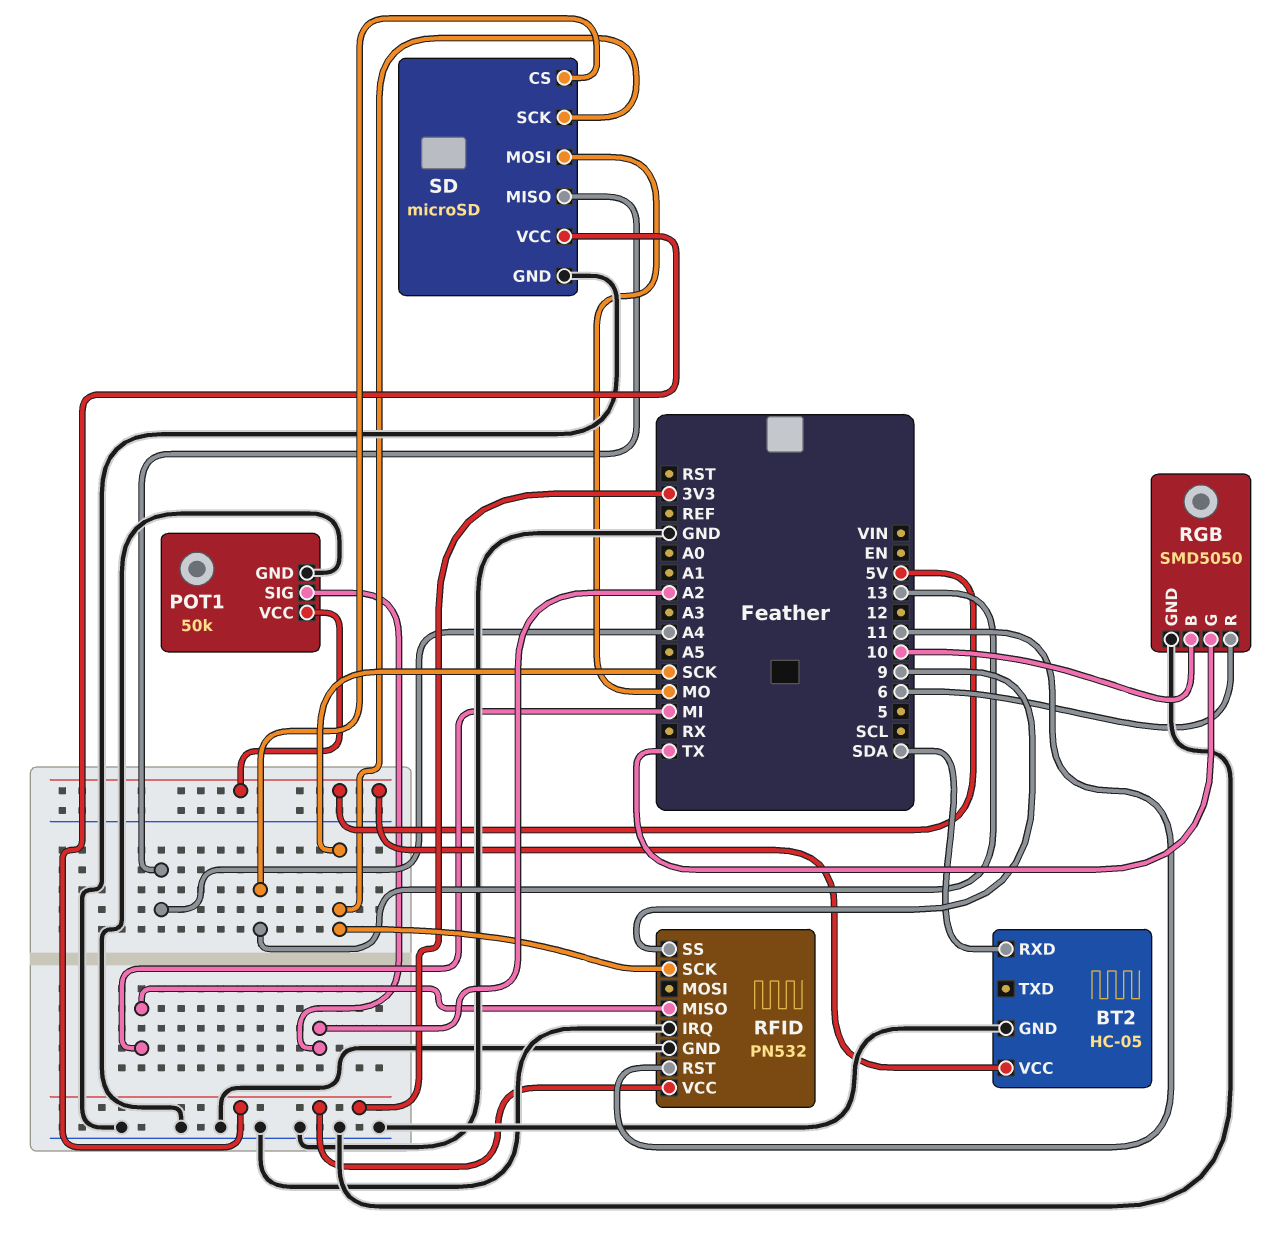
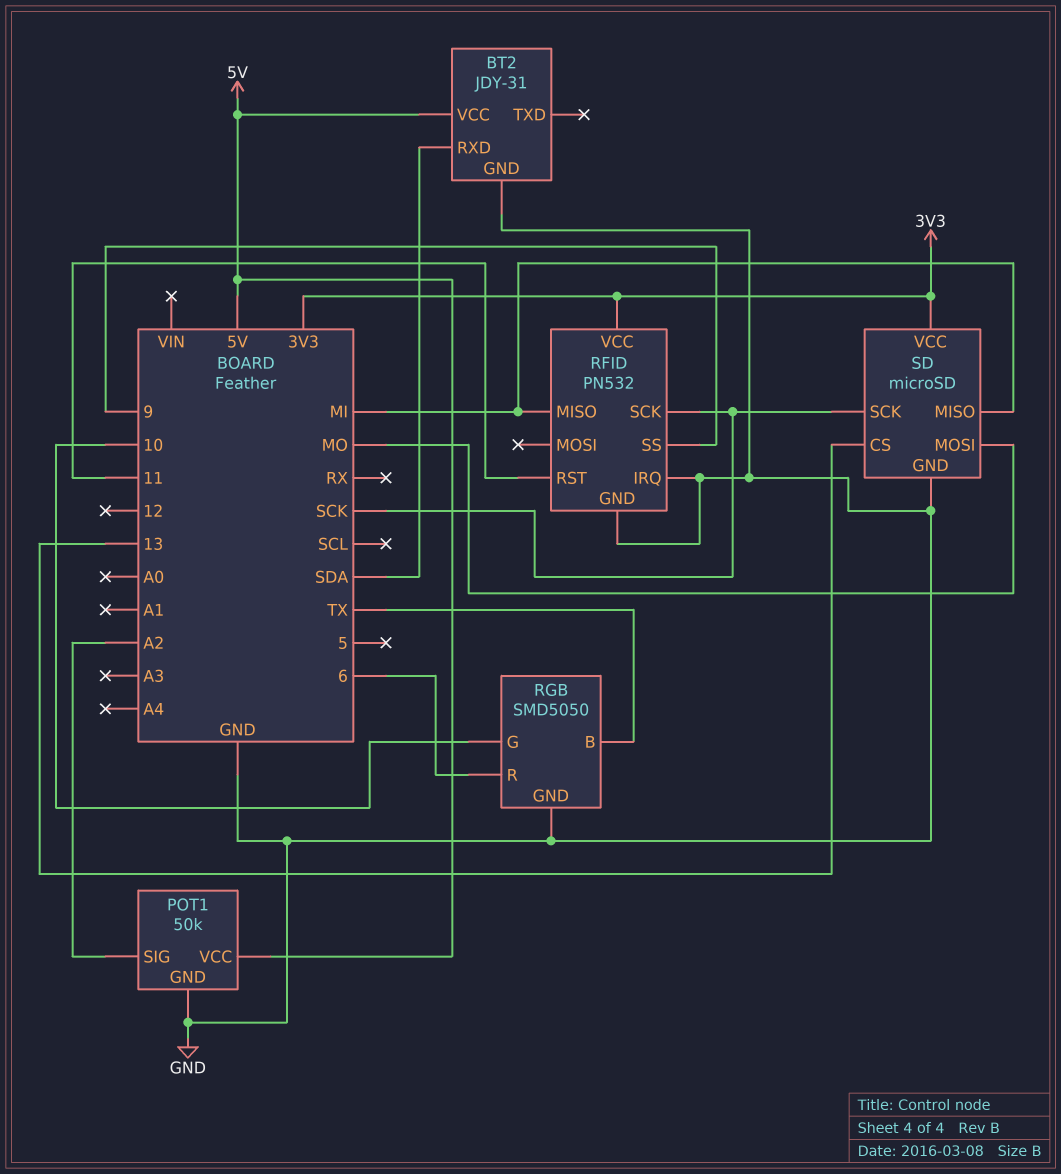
BT2: HC-05 -> JDY-31
RGB pin B: 10 -> TX
RGB pin G: TX -> 10
SD pin MISO: A4 -> MI

